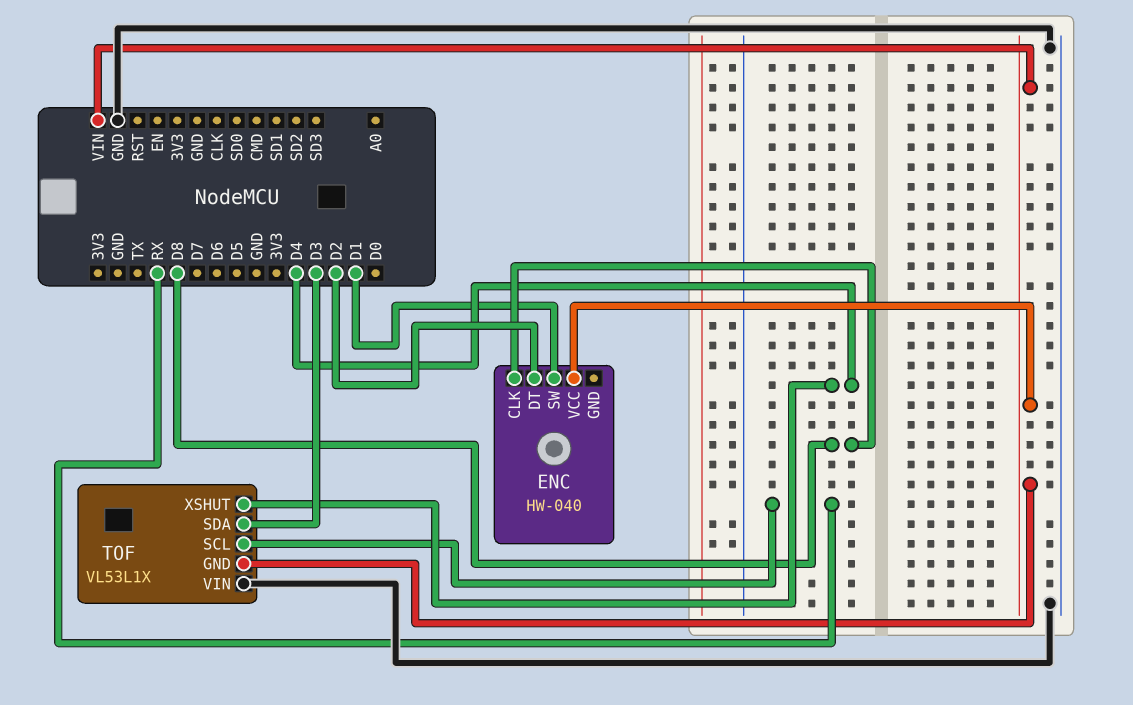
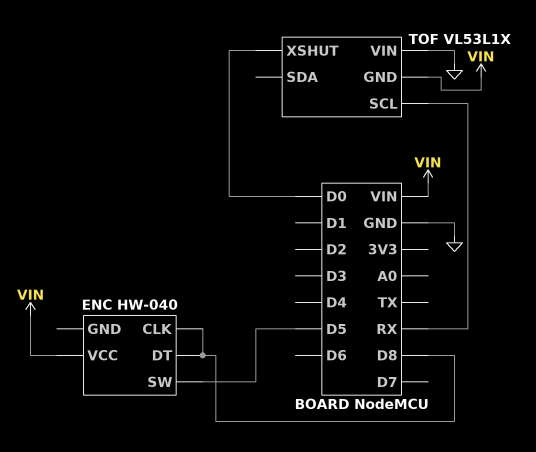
ENC pin DT: D2 -> D8
ENC pin SW: D1 -> D5
TOF pin SDA: D3 -> none
TOF pin XSHUT: D4 -> D0

